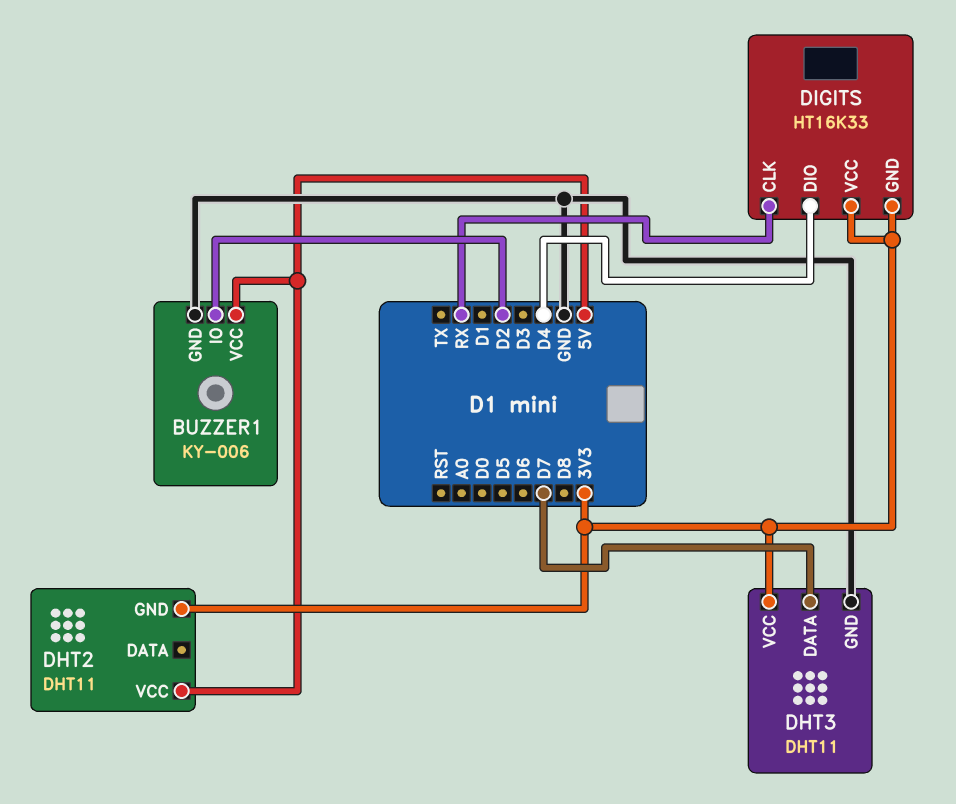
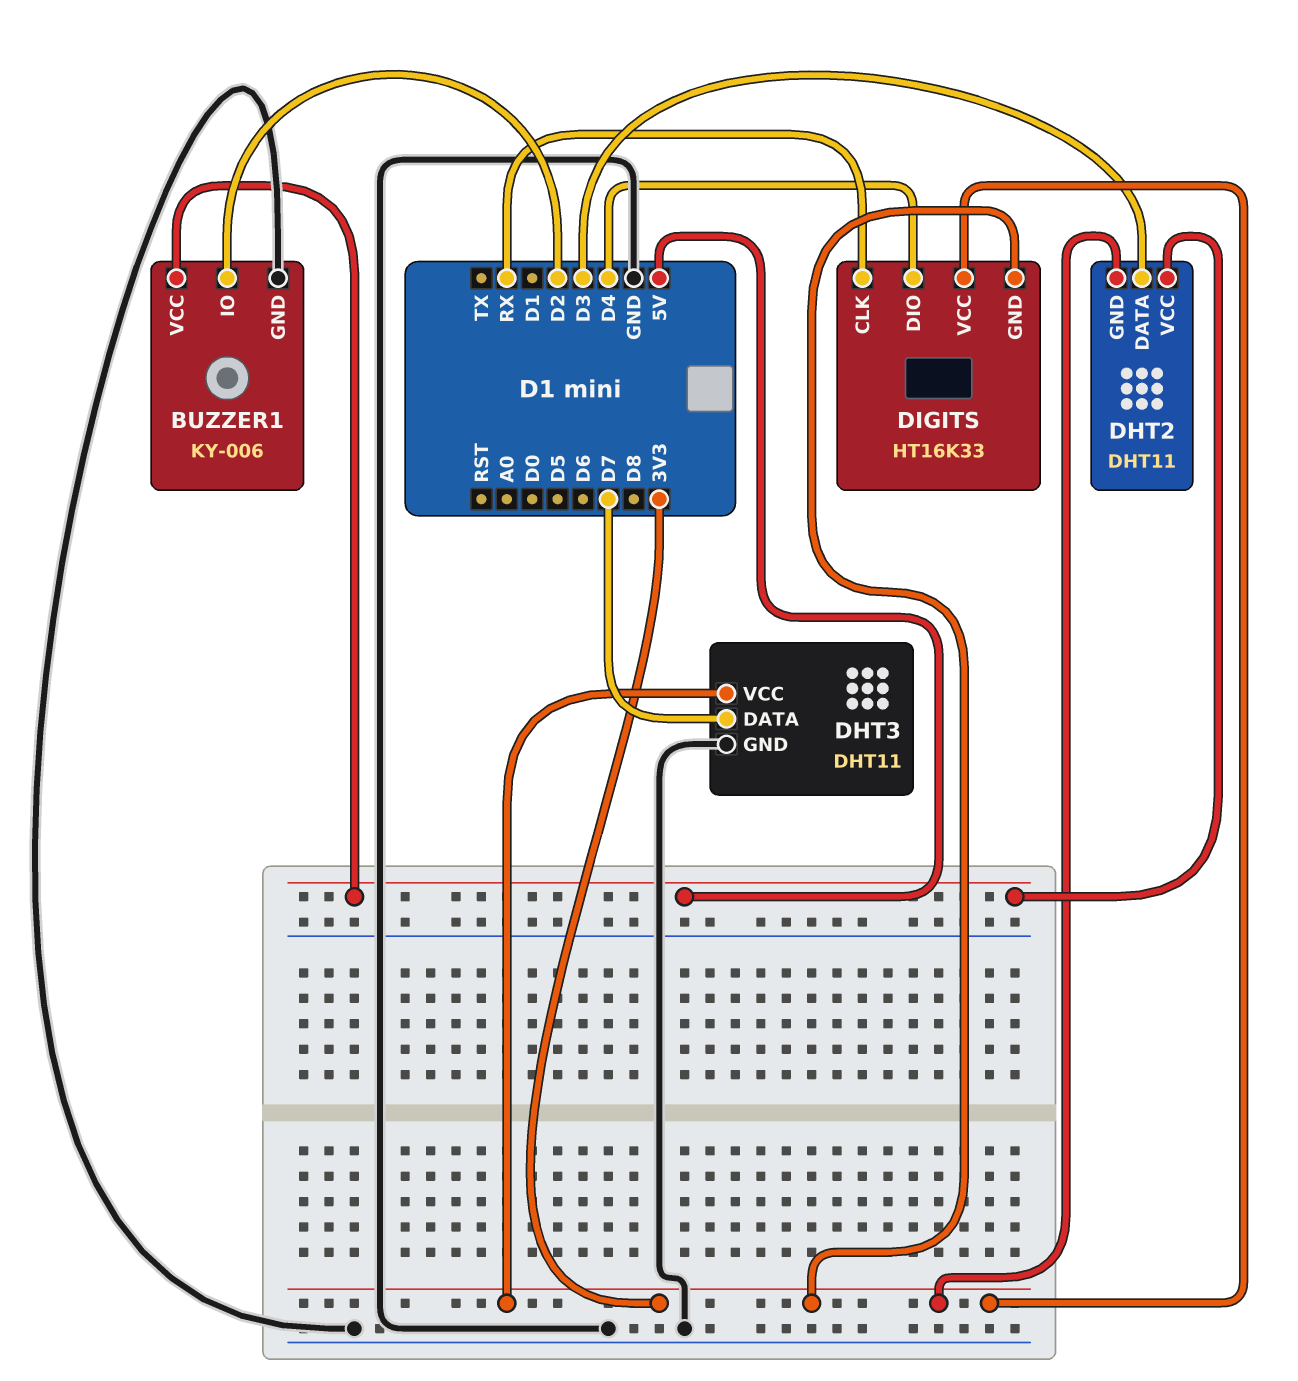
DHT2 pin DATA: none -> D3

